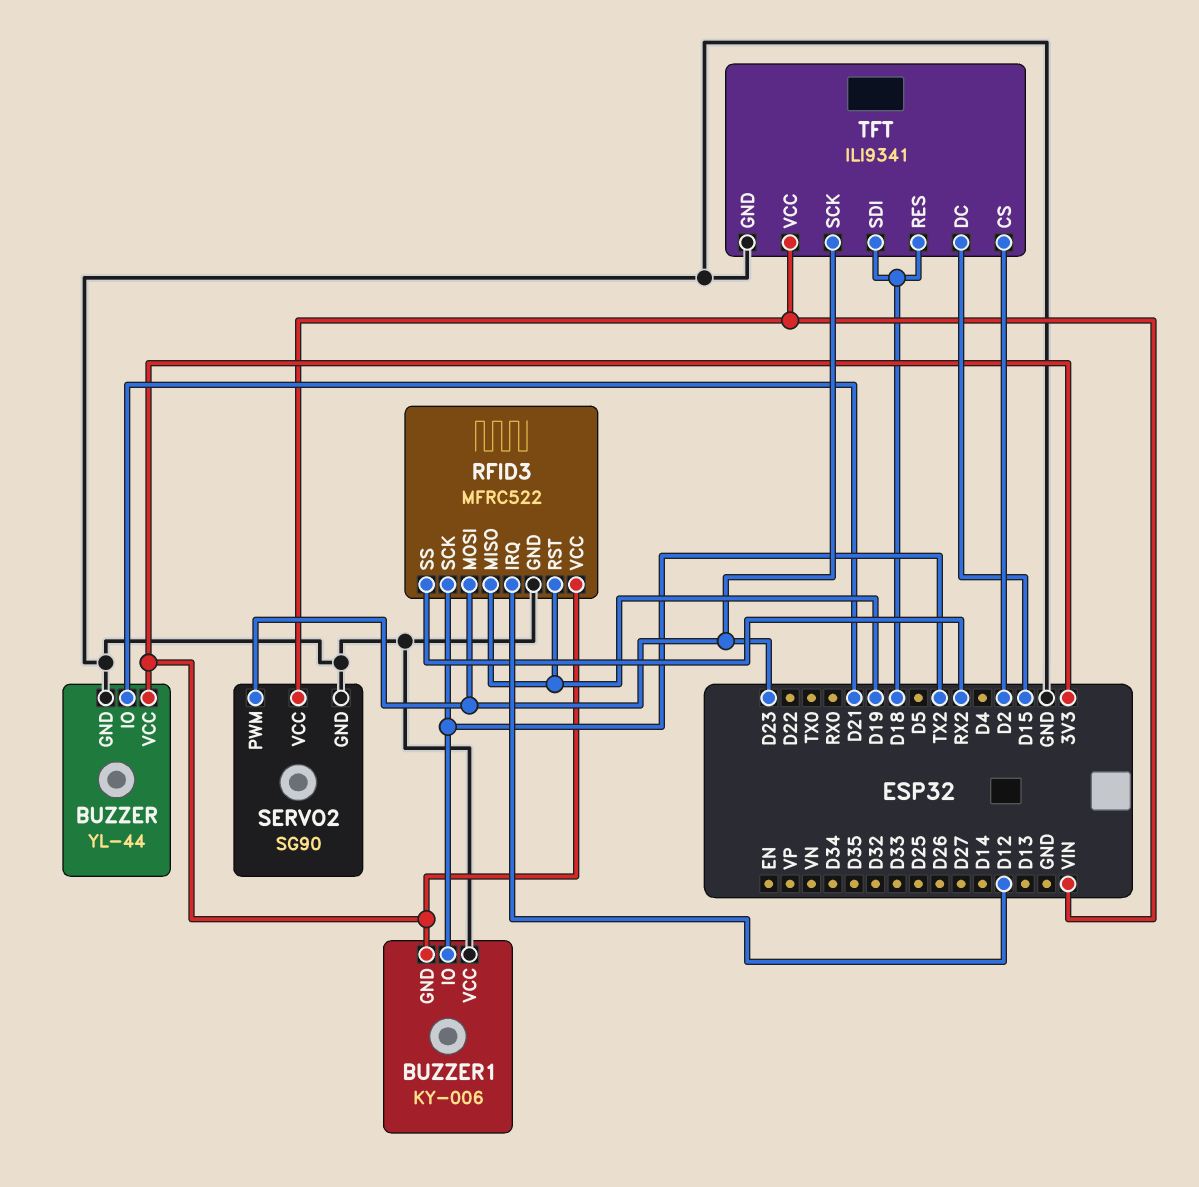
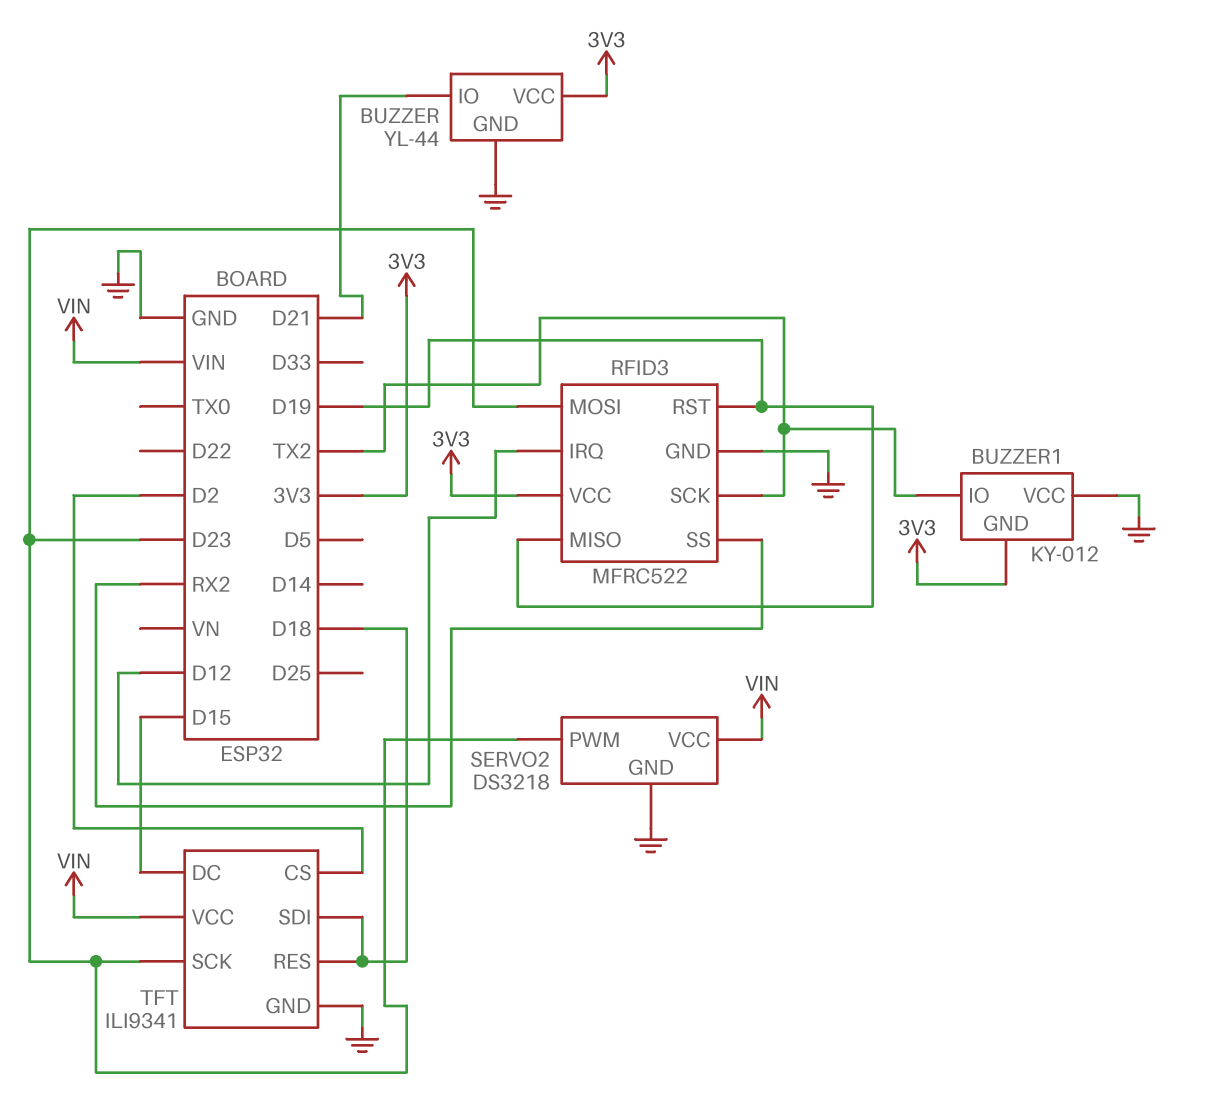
BUZZER1: KY-006 -> KY-012
SERVO2: SG90 -> DS3218

